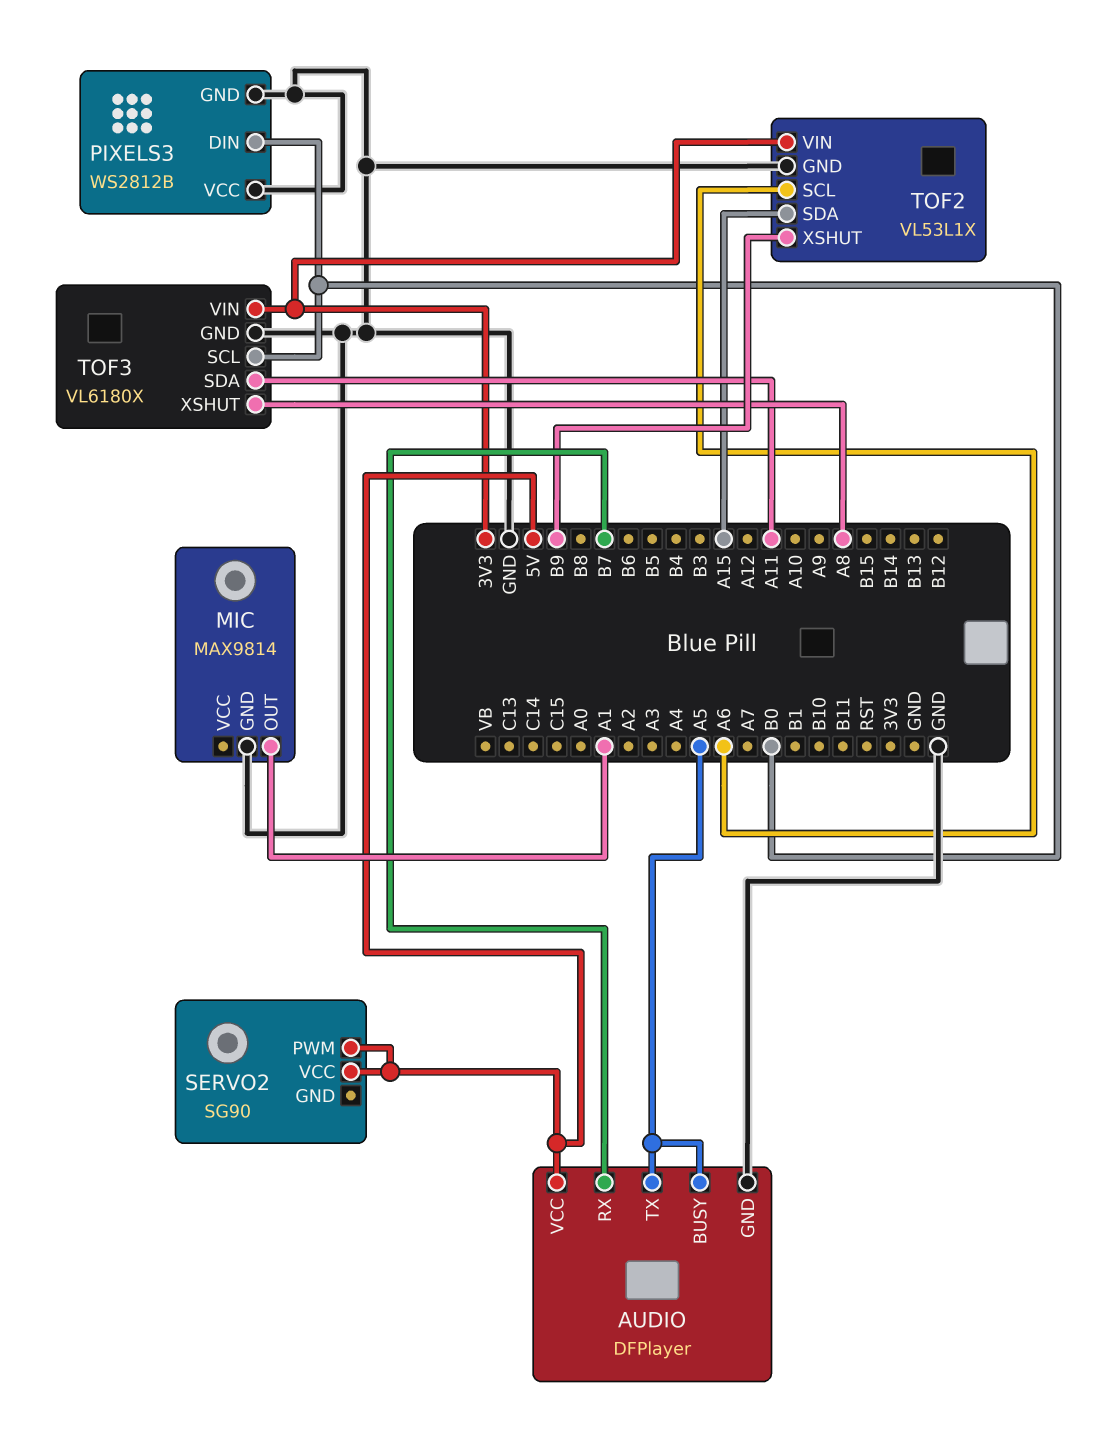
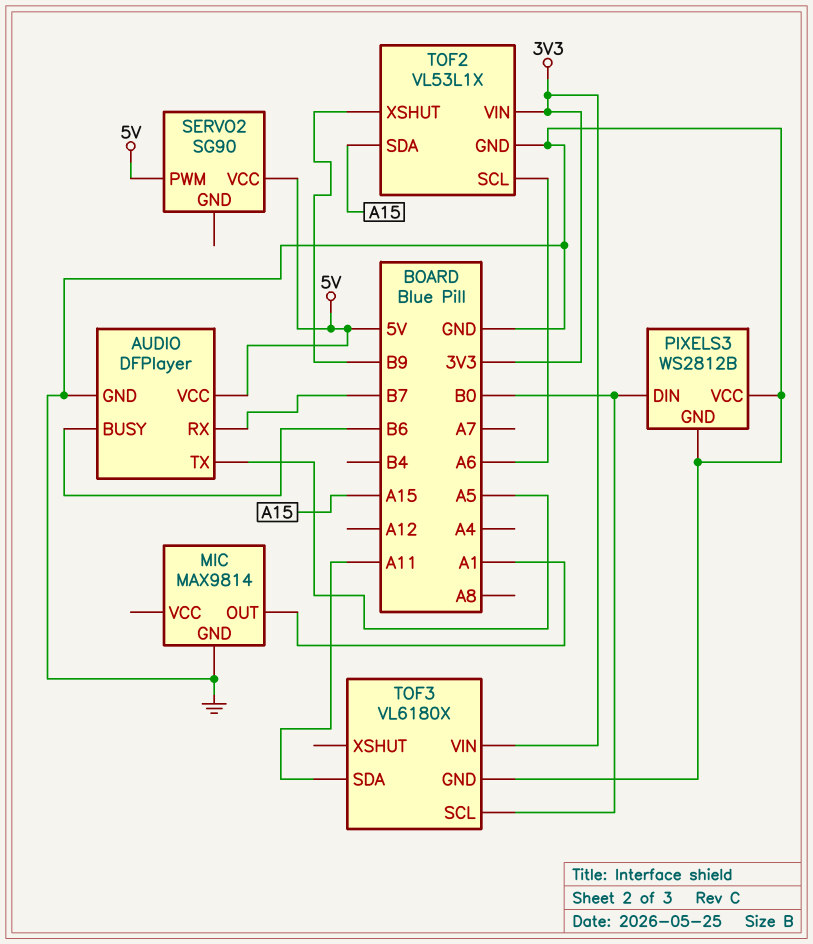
AUDIO pin BUSY: A5 -> B6
TOF3 pin XSHUT: A8 -> none

